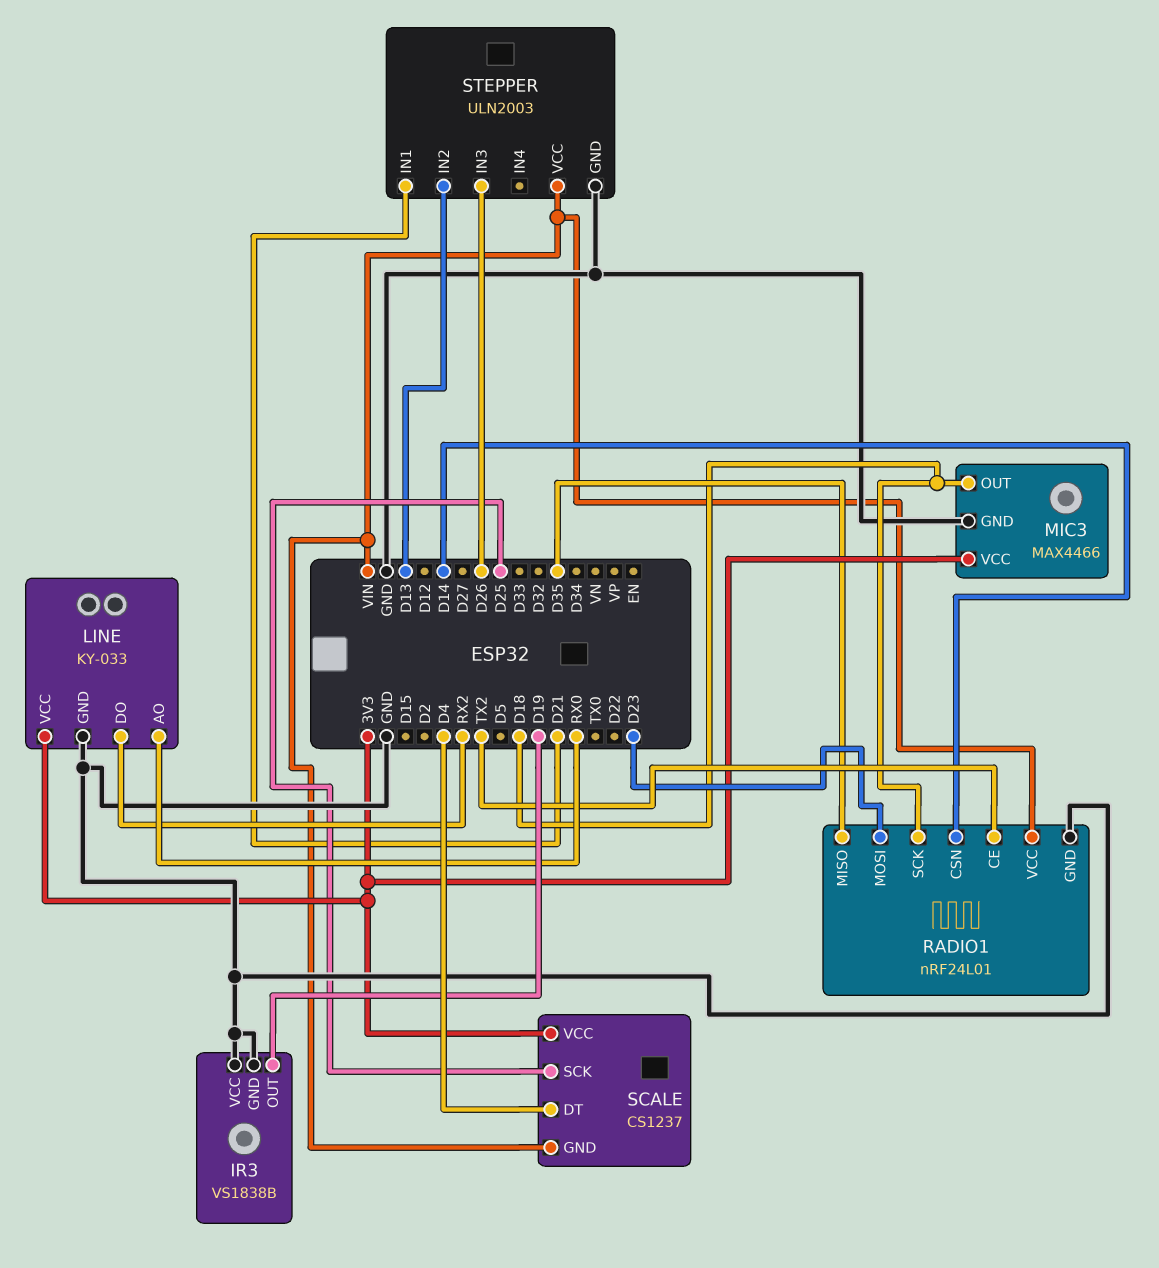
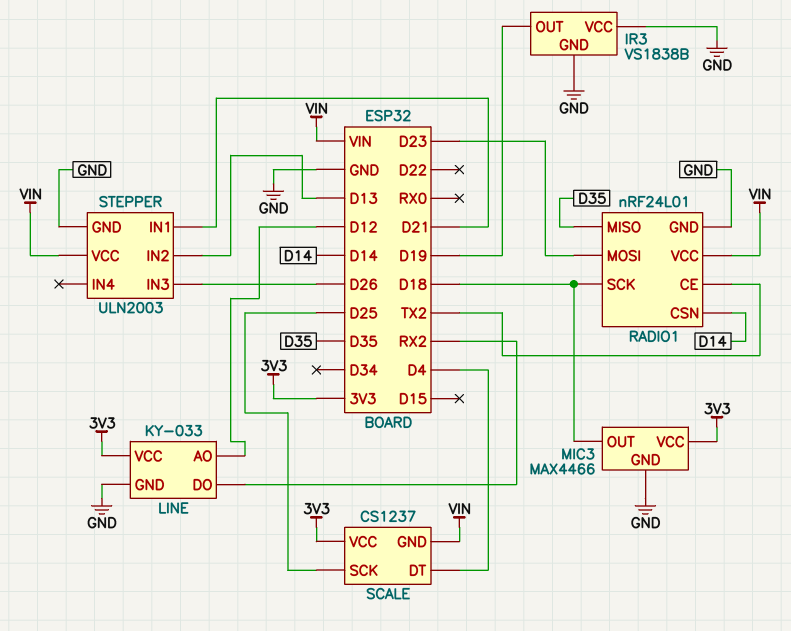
LINE pin AO: RX0 -> D12

